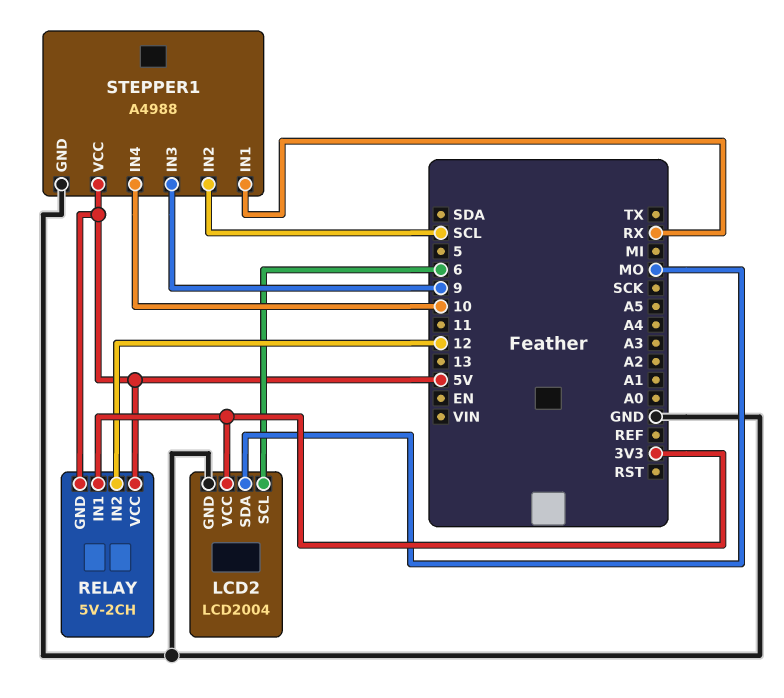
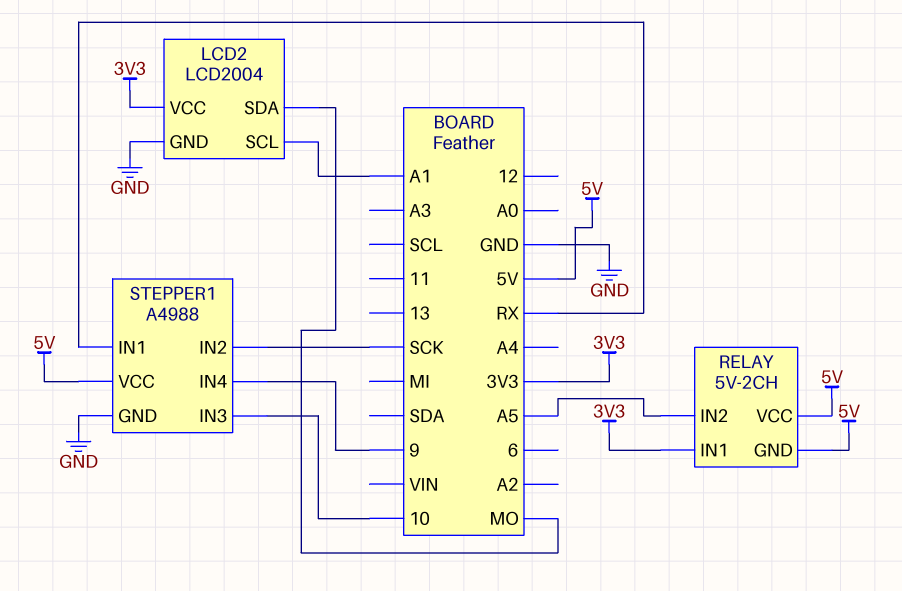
LCD2 pin SCL: 6 -> A1
RELAY pin IN2: 12 -> A5
STEPPER1 pin IN2: SCL -> SCK
STEPPER1 pin IN3: 9 -> 10
STEPPER1 pin IN4: 10 -> 9

